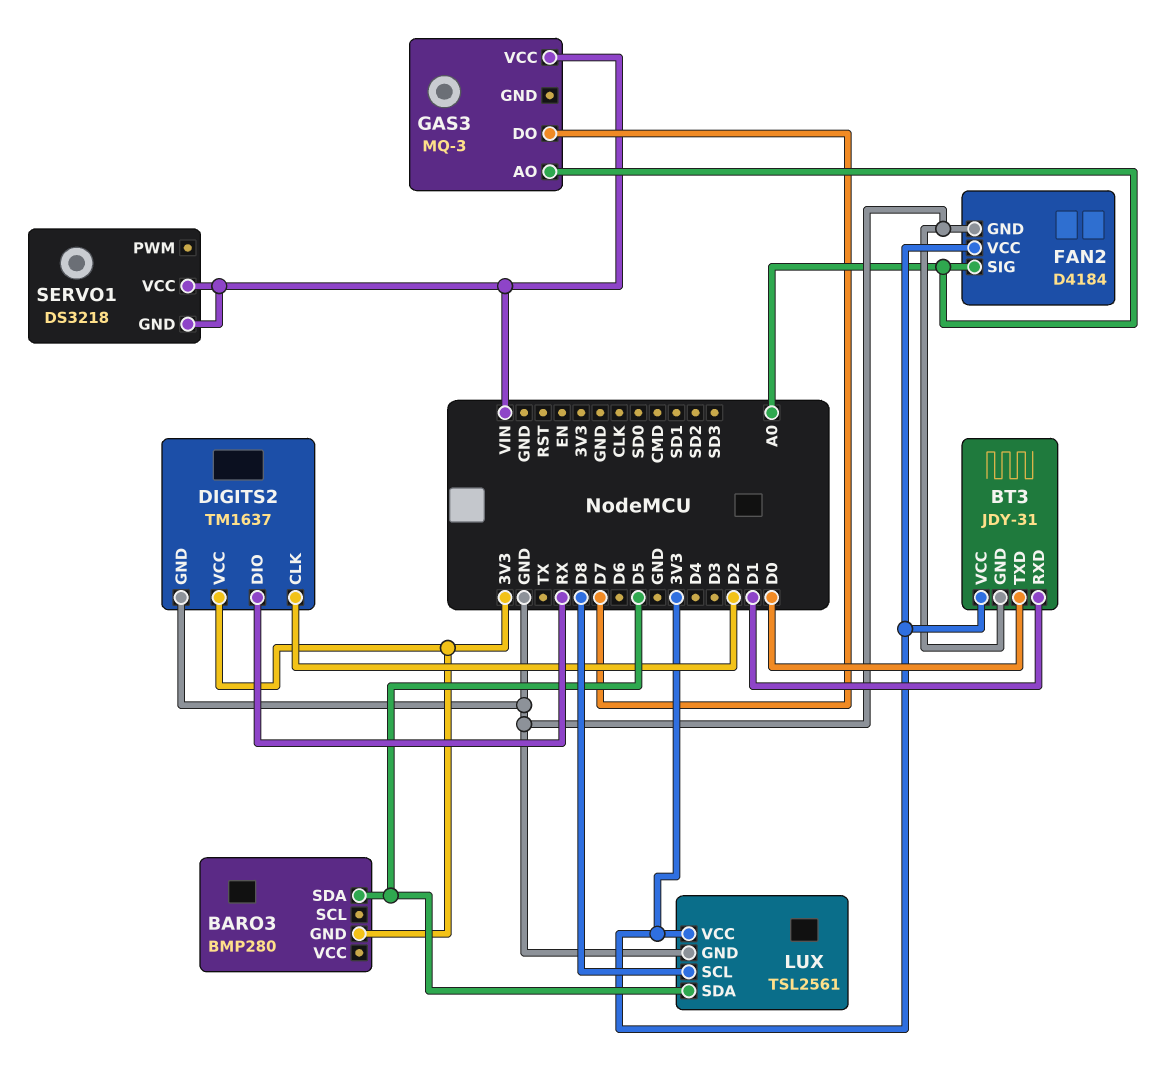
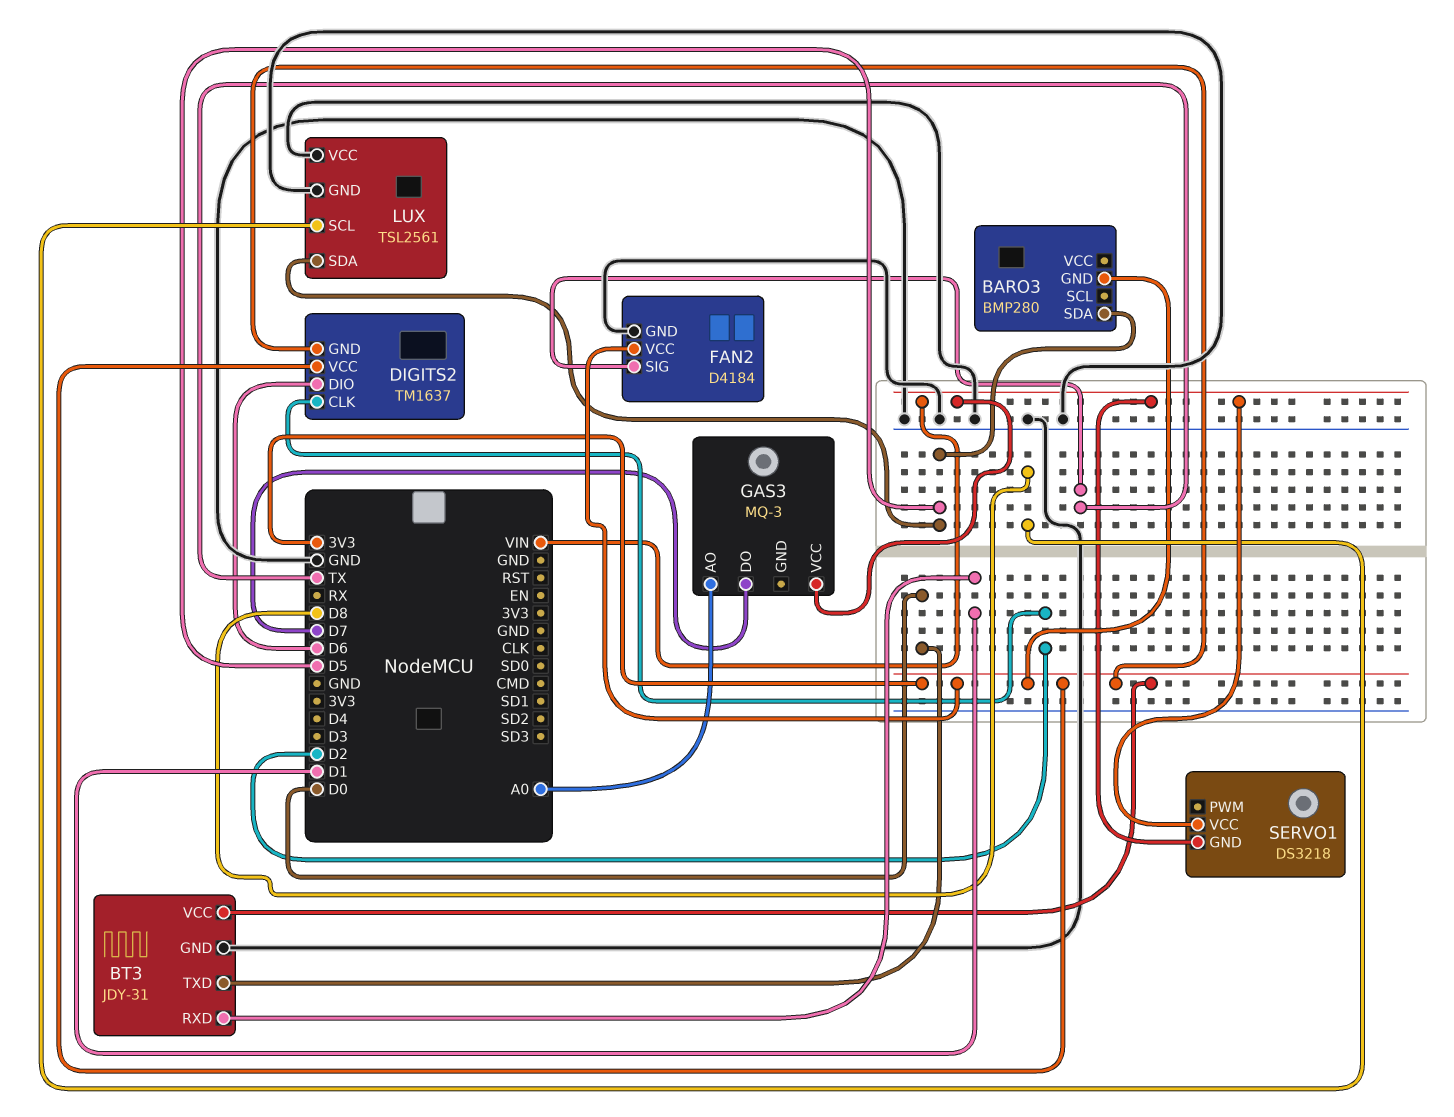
DIGITS2 pin DIO: RX -> D6
DIGITS2 pin GND: GND -> 3V3
FAN2 pin SIG: A0 -> TX
LUX pin VCC: 3V3 -> GND

